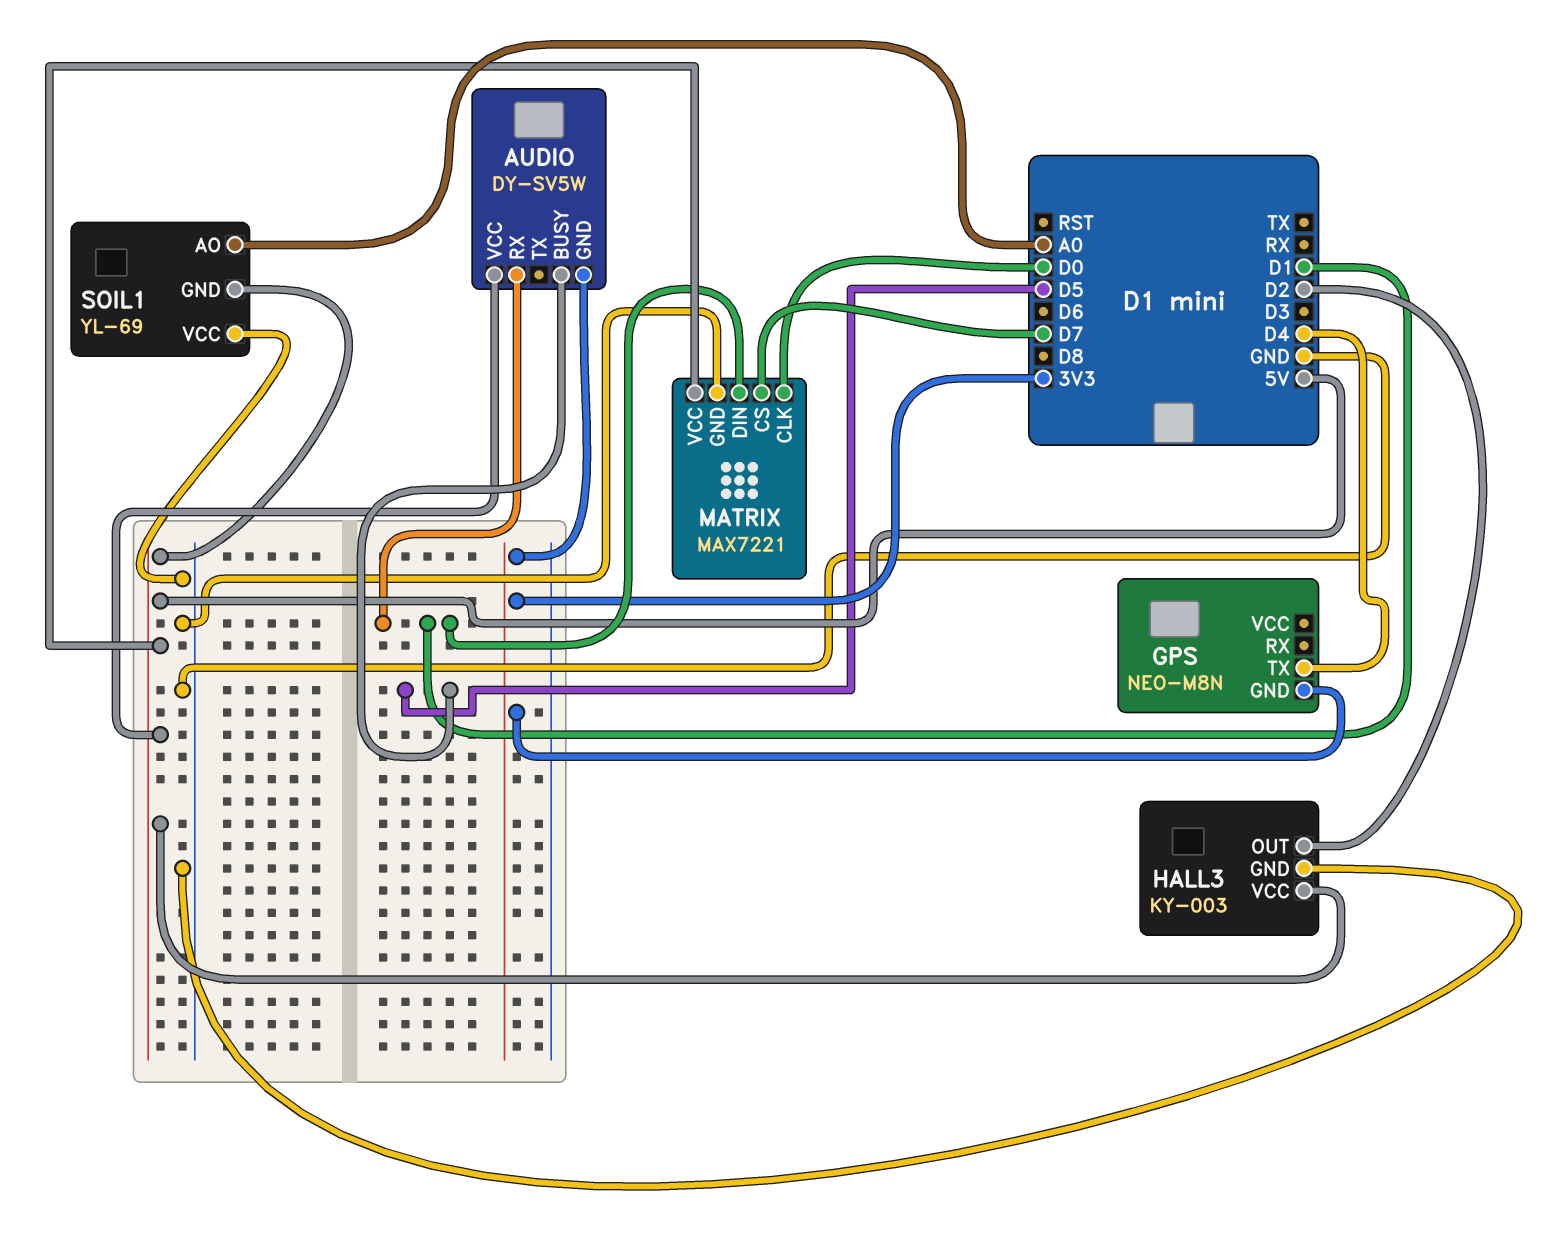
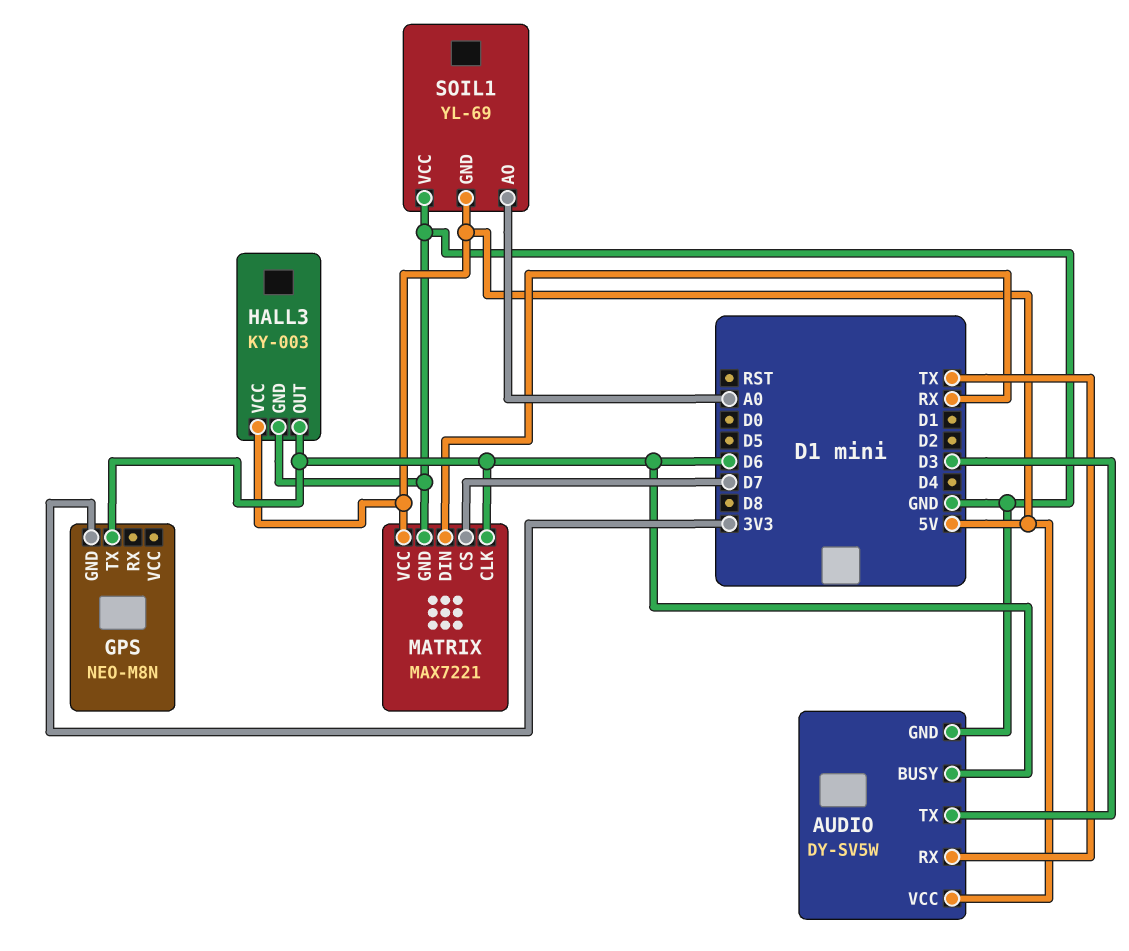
AUDIO pin BUSY: D5 -> D6
AUDIO pin GND: 3V3 -> GND
AUDIO pin RX: D1 -> TX
AUDIO pin TX: none -> D3
GPS pin TX: D4 -> D6
HALL3 pin OUT: D2 -> D6
MATRIX pin CLK: D0 -> D6
MATRIX pin DIN: D1 -> RX

